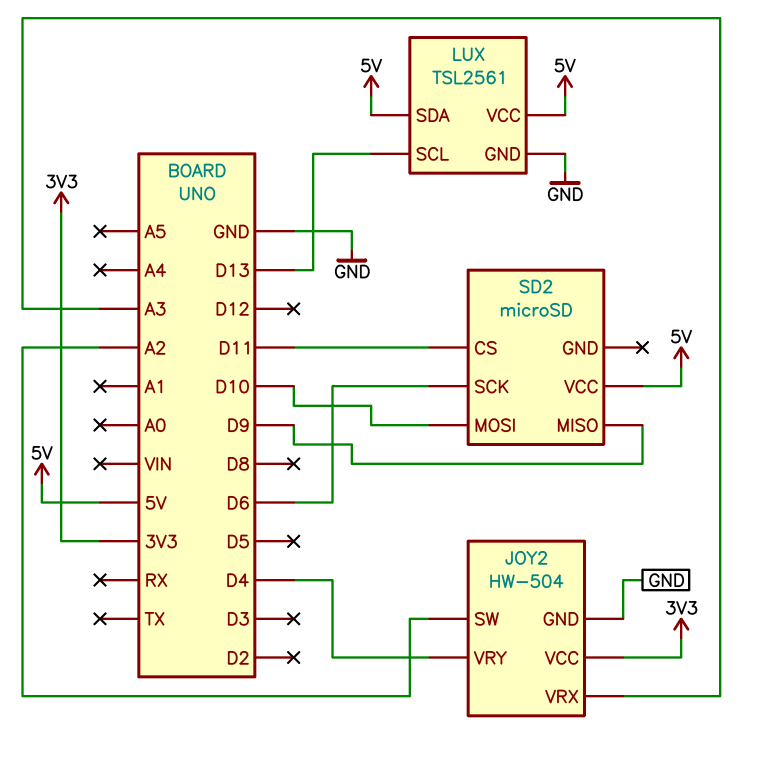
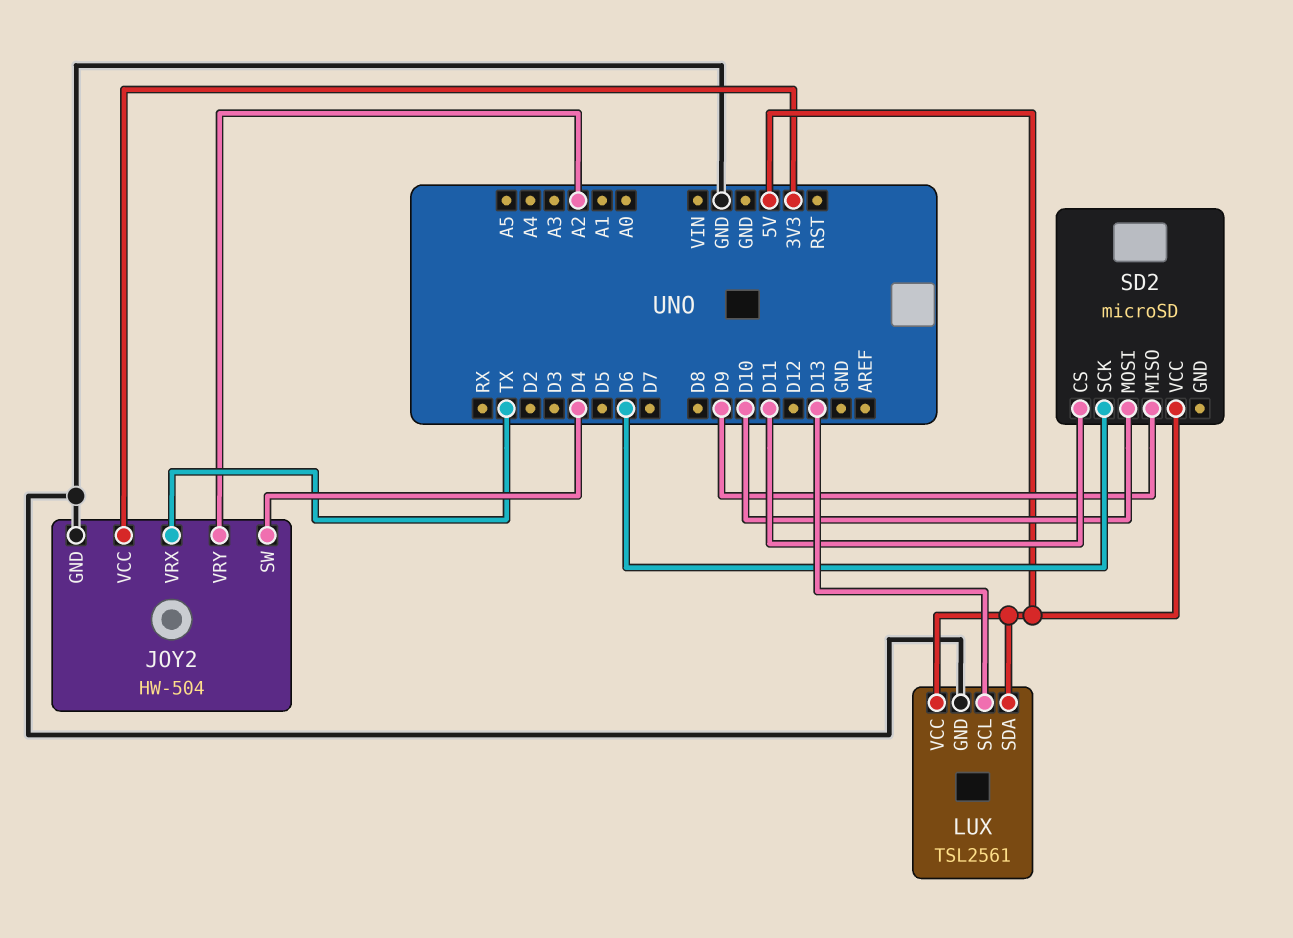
JOY2 pin SW: A2 -> D4
JOY2 pin VRX: A3 -> TX
JOY2 pin VRY: D4 -> A2

